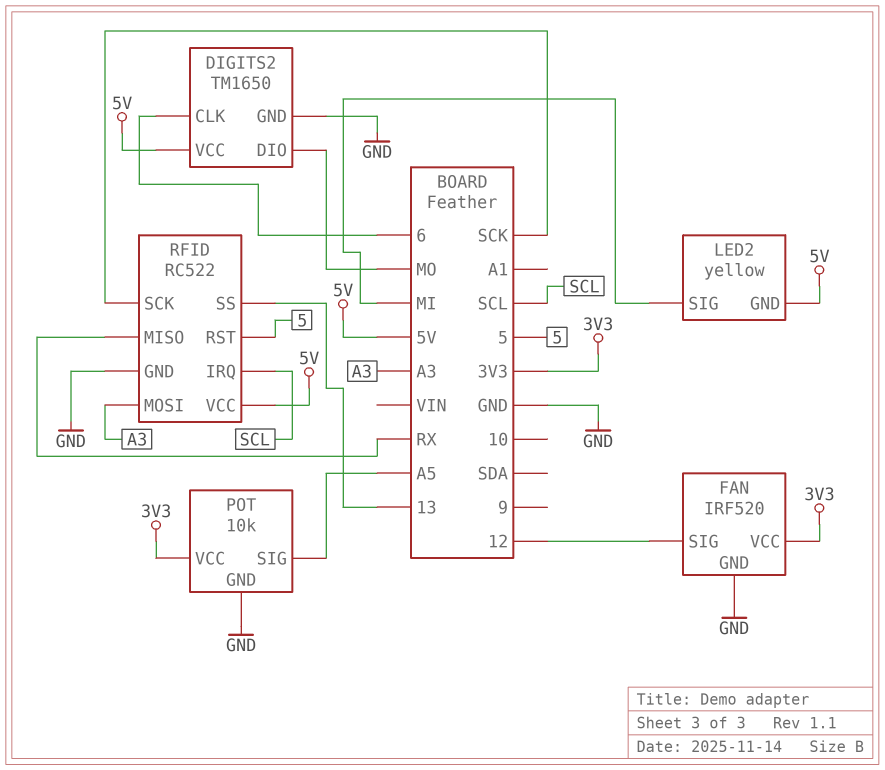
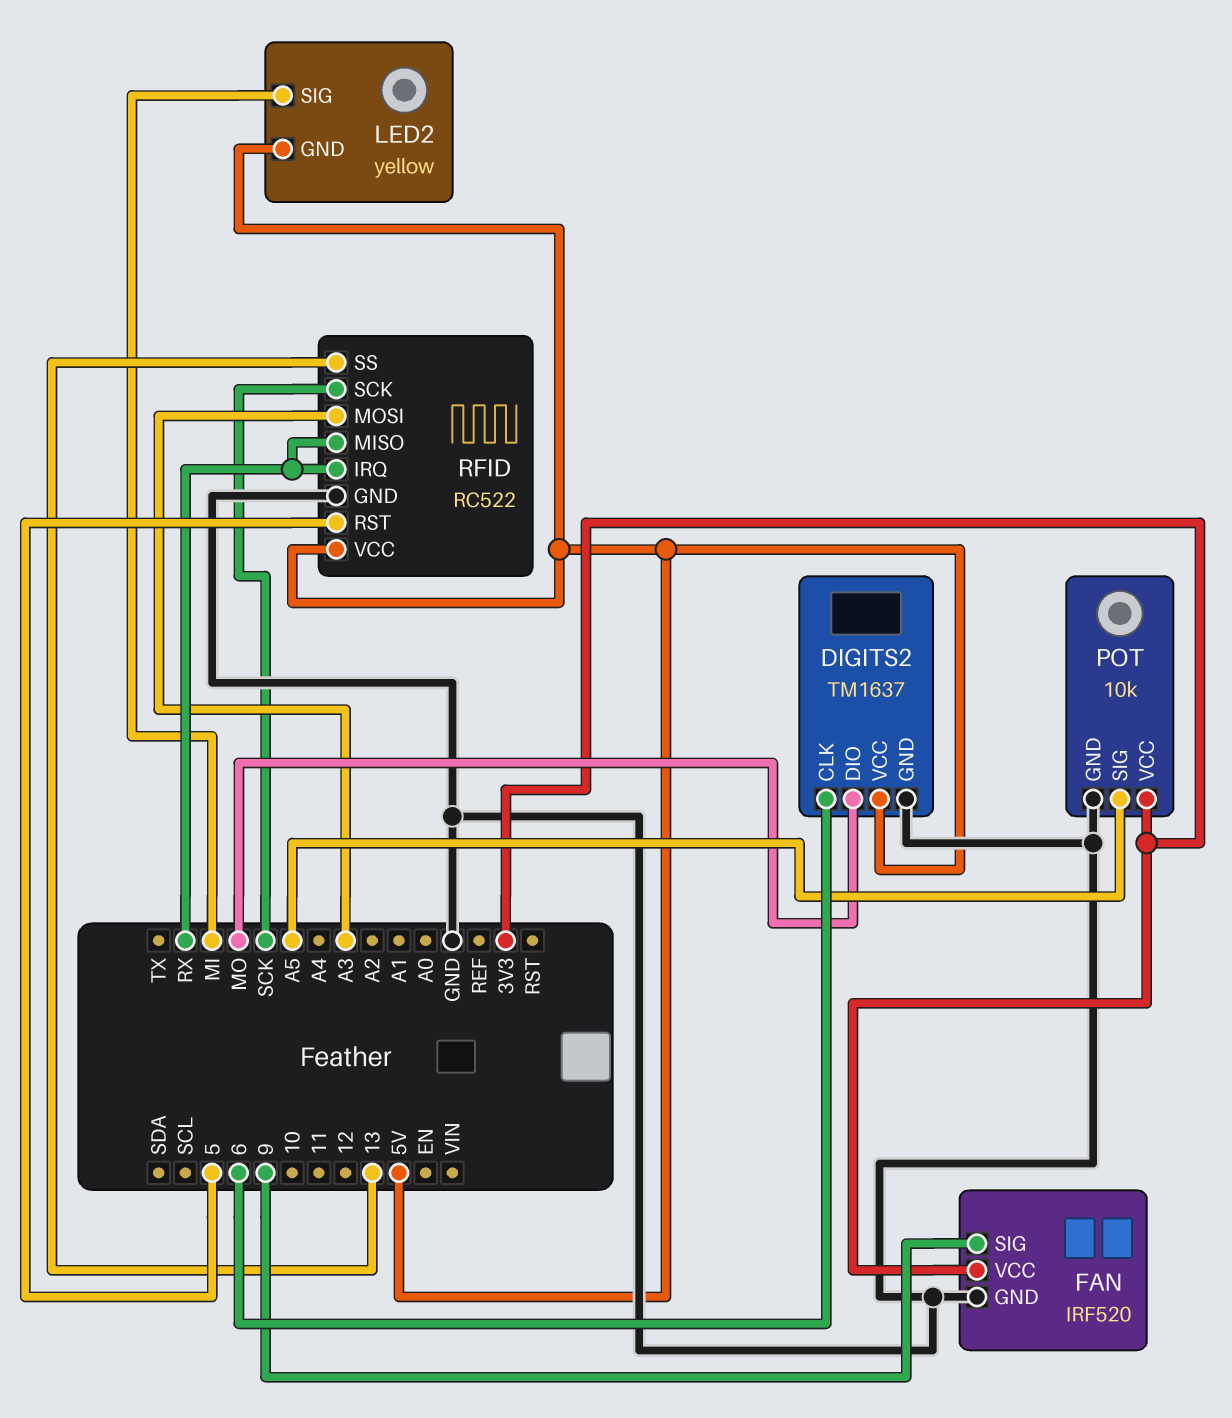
DIGITS2: TM1650 -> TM1637
FAN pin SIG: 12 -> 9
RFID pin IRQ: SCL -> RX

